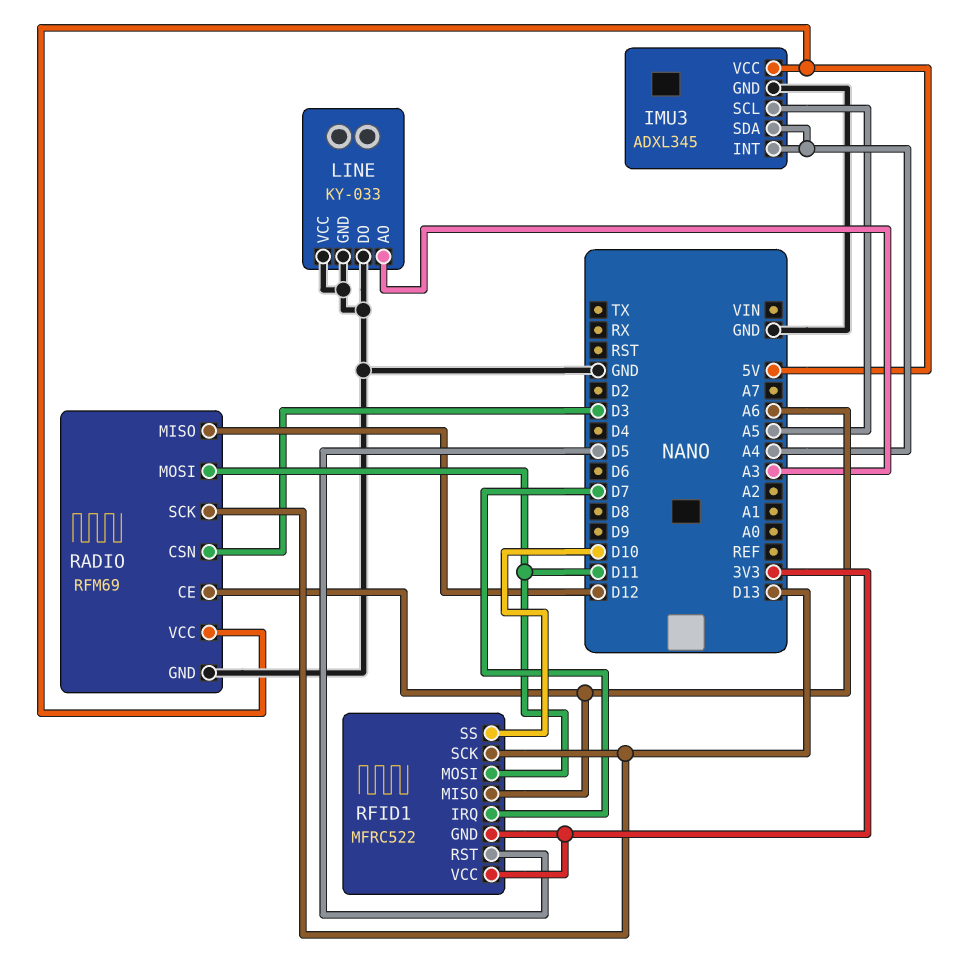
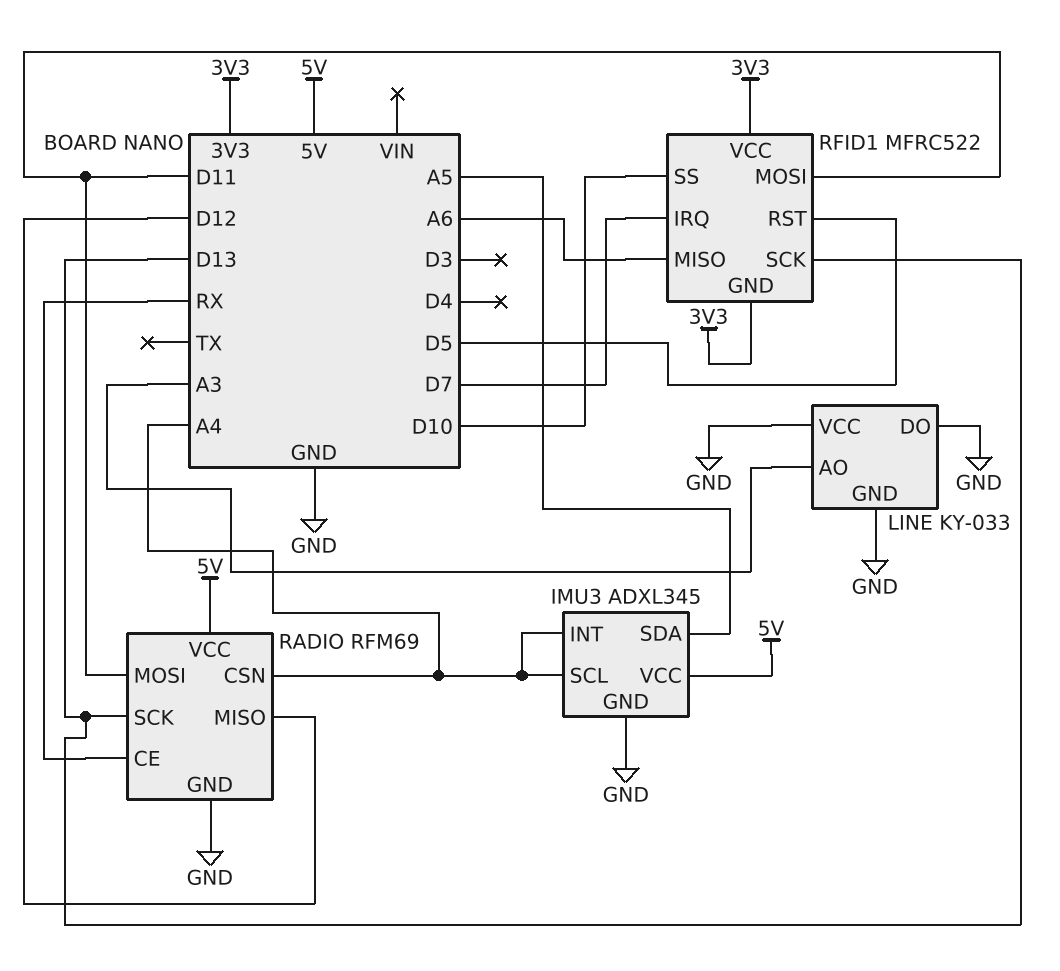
IMU3 pin SCL: A5 -> A4
IMU3 pin SDA: A4 -> A5
RADIO pin CE: A6 -> RX
RADIO pin CSN: D3 -> A4

